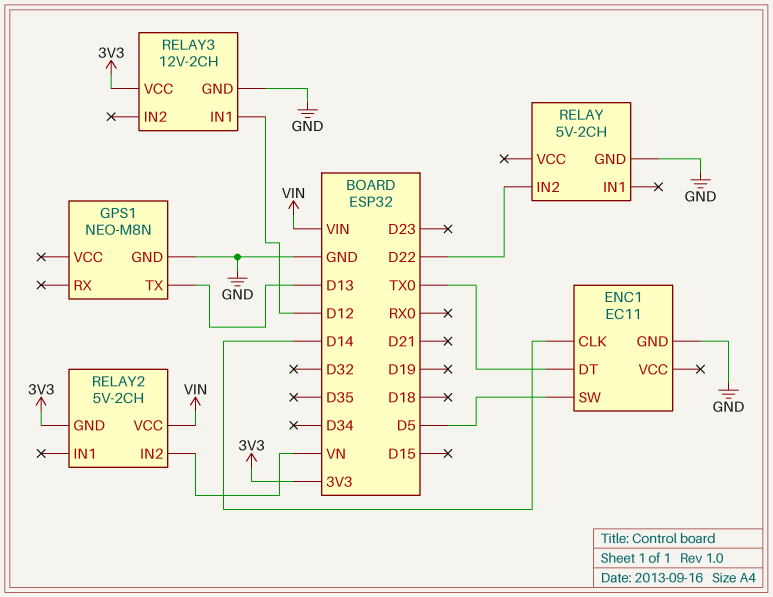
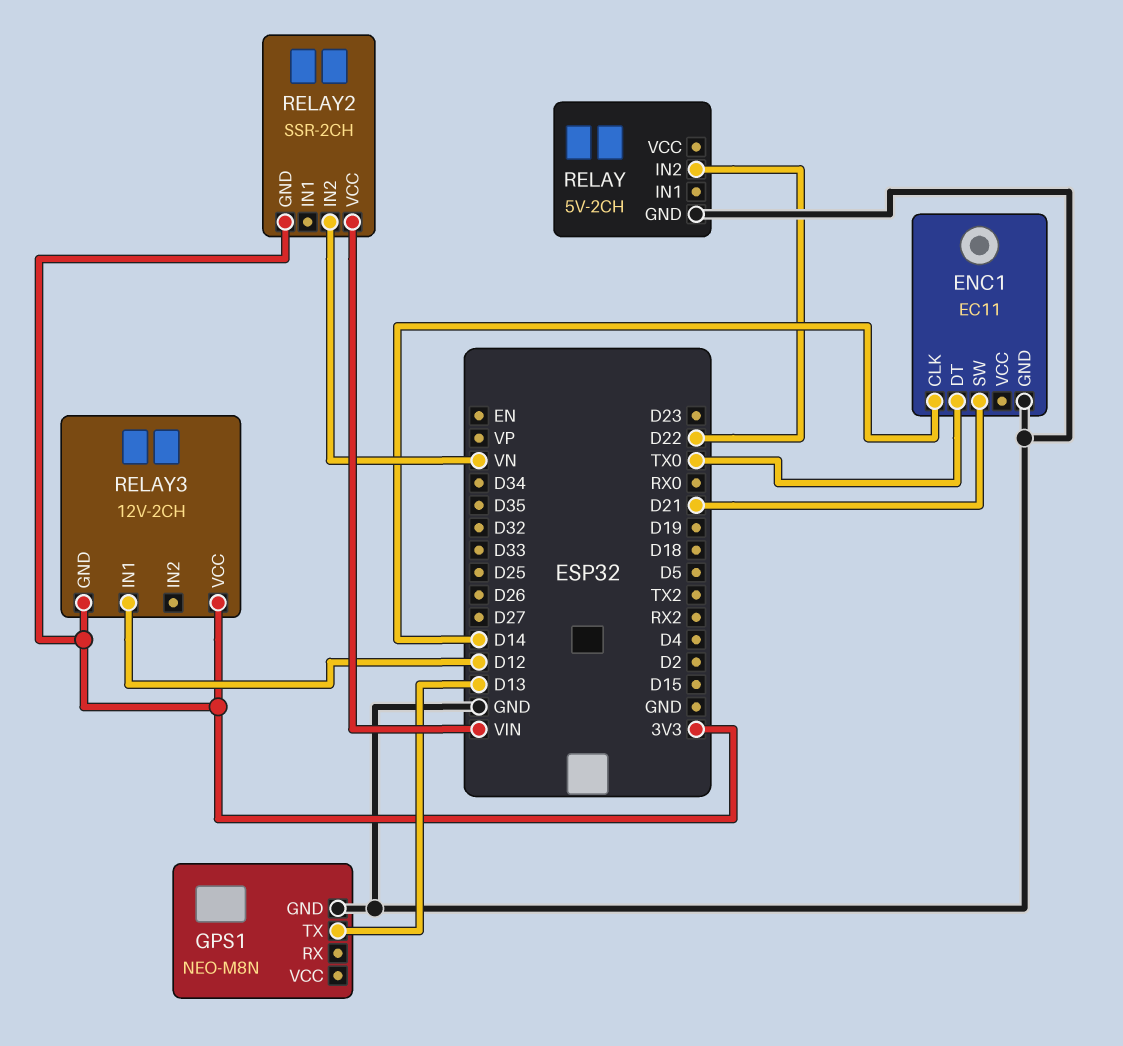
ENC1 pin SW: D5 -> D21
RELAY2: 5V-2CH -> SSR-2CH
RELAY3 pin GND: GND -> 3V3

